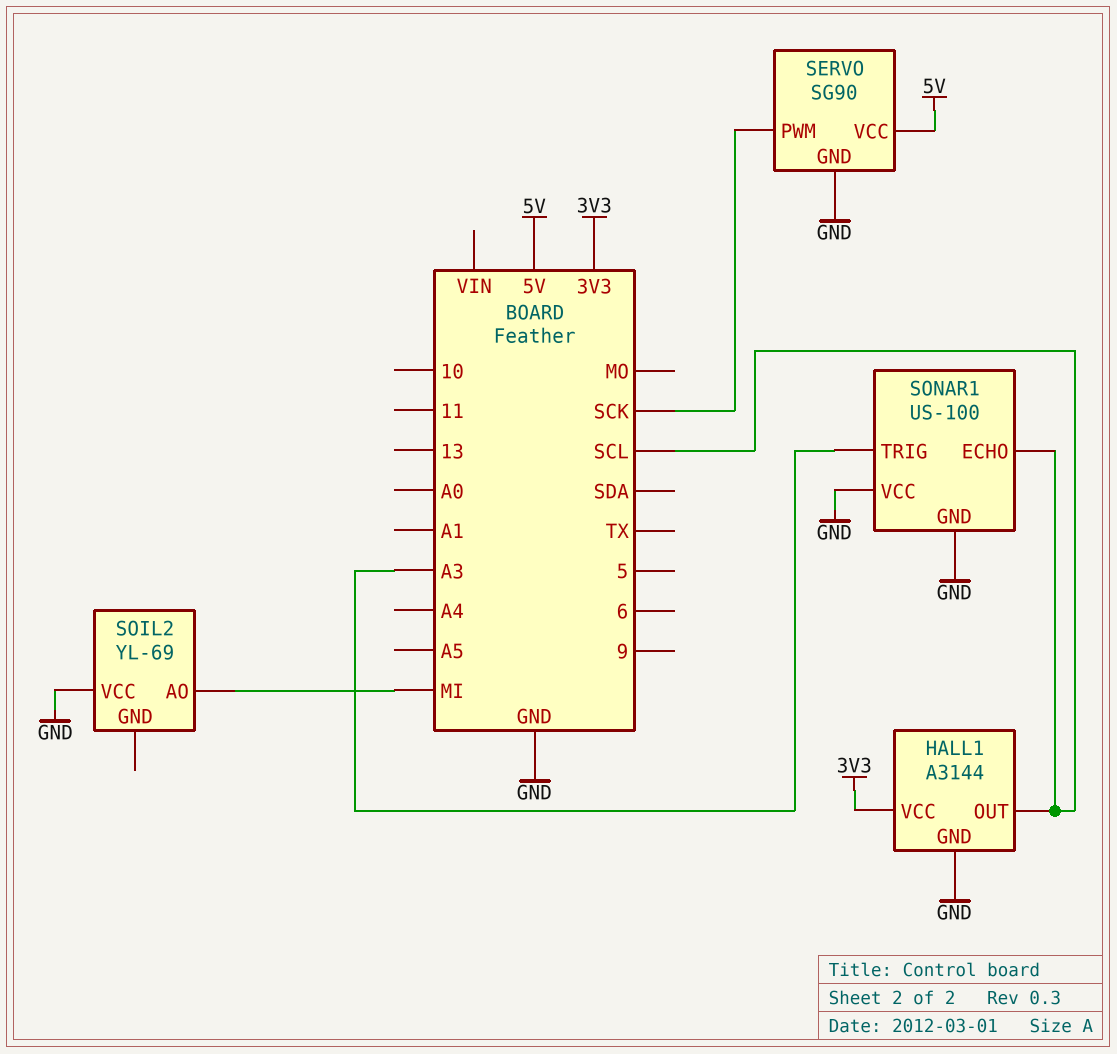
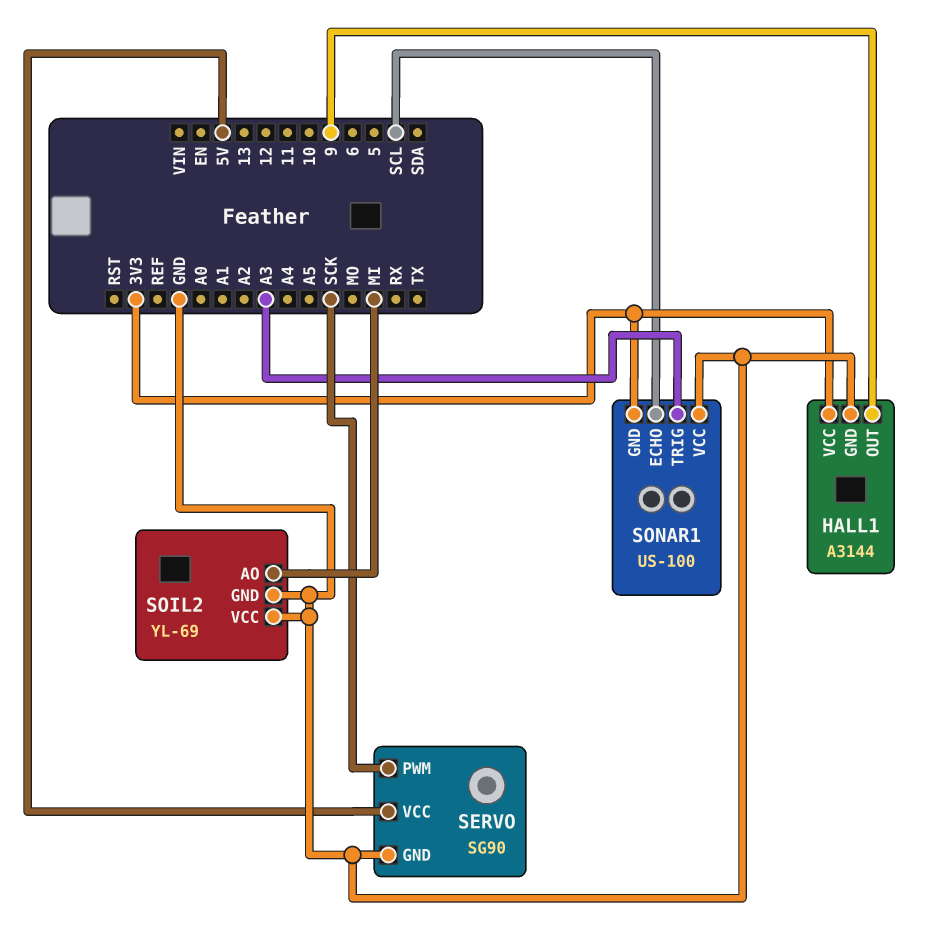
HALL1 pin OUT: SCL -> 9
SOIL2 pin GND: none -> GND
SONAR1 pin GND: GND -> 3V3

